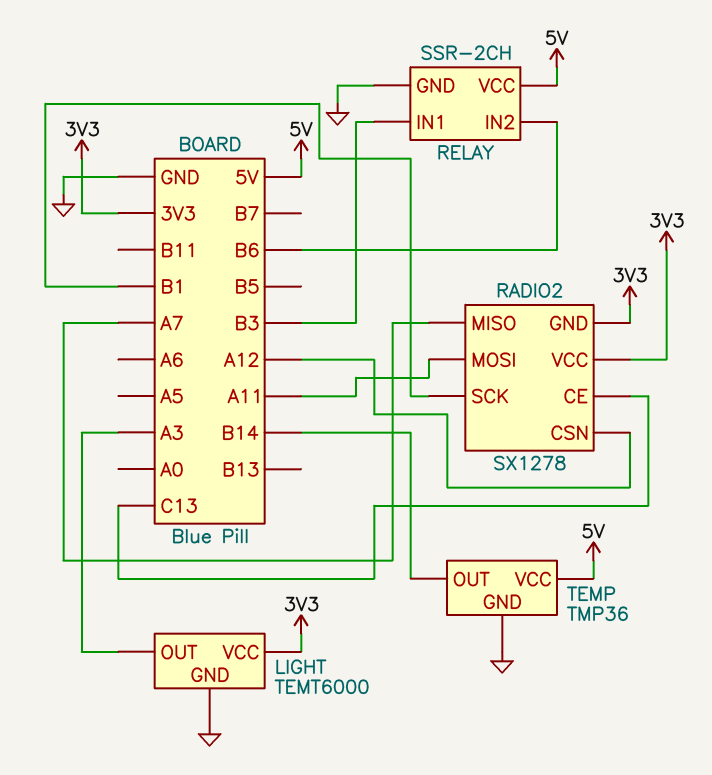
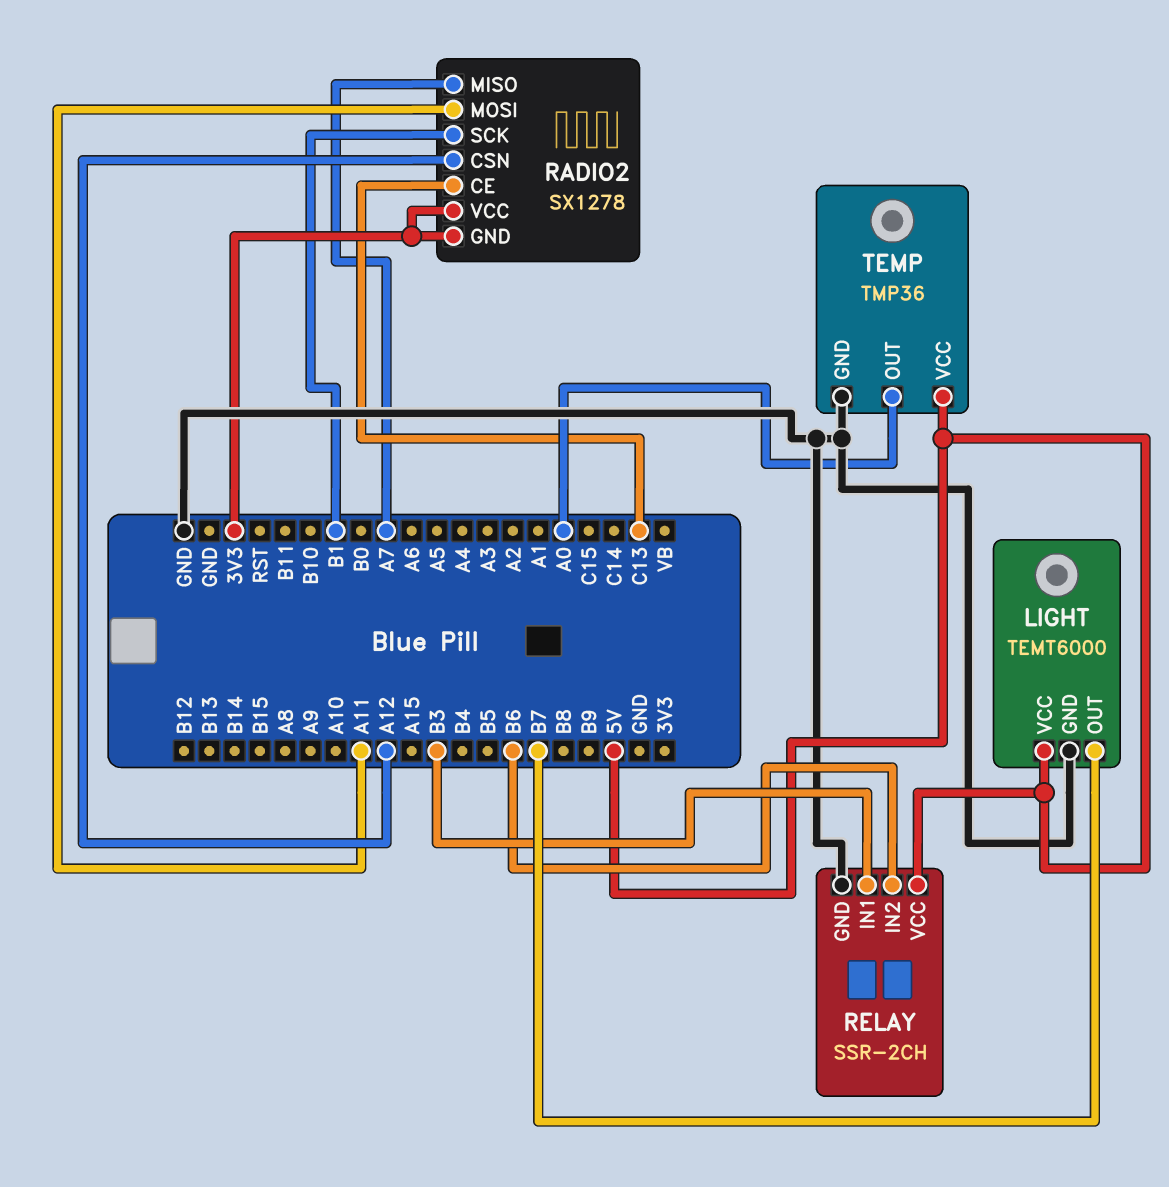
LIGHT pin OUT: A3 -> B7
LIGHT pin VCC: 3V3 -> 5V
TEMP pin OUT: B14 -> A0

